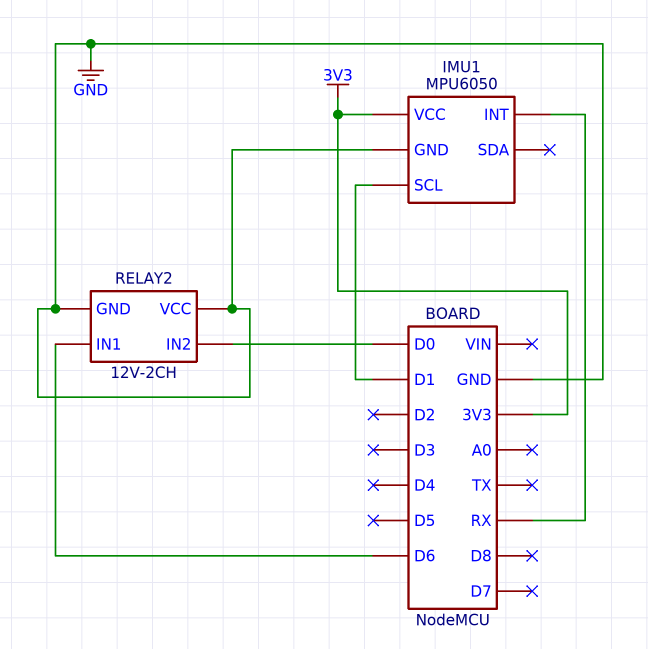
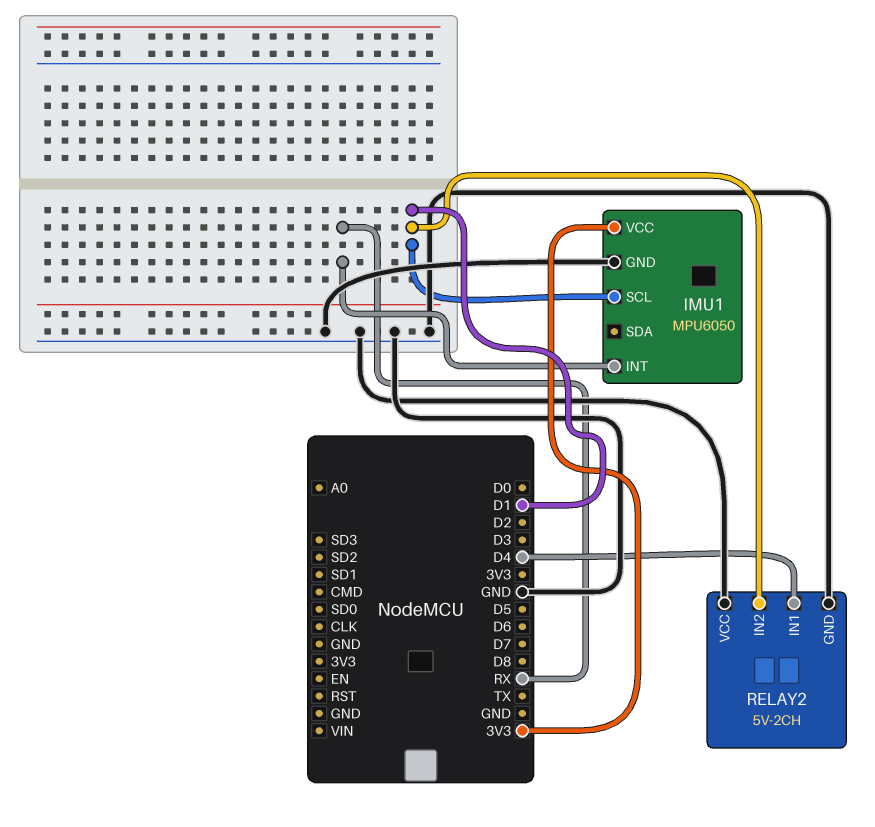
RELAY2: 12V-2CH -> 5V-2CH
RELAY2 pin IN1: D6 -> D4
RELAY2 pin IN2: D0 -> D1

